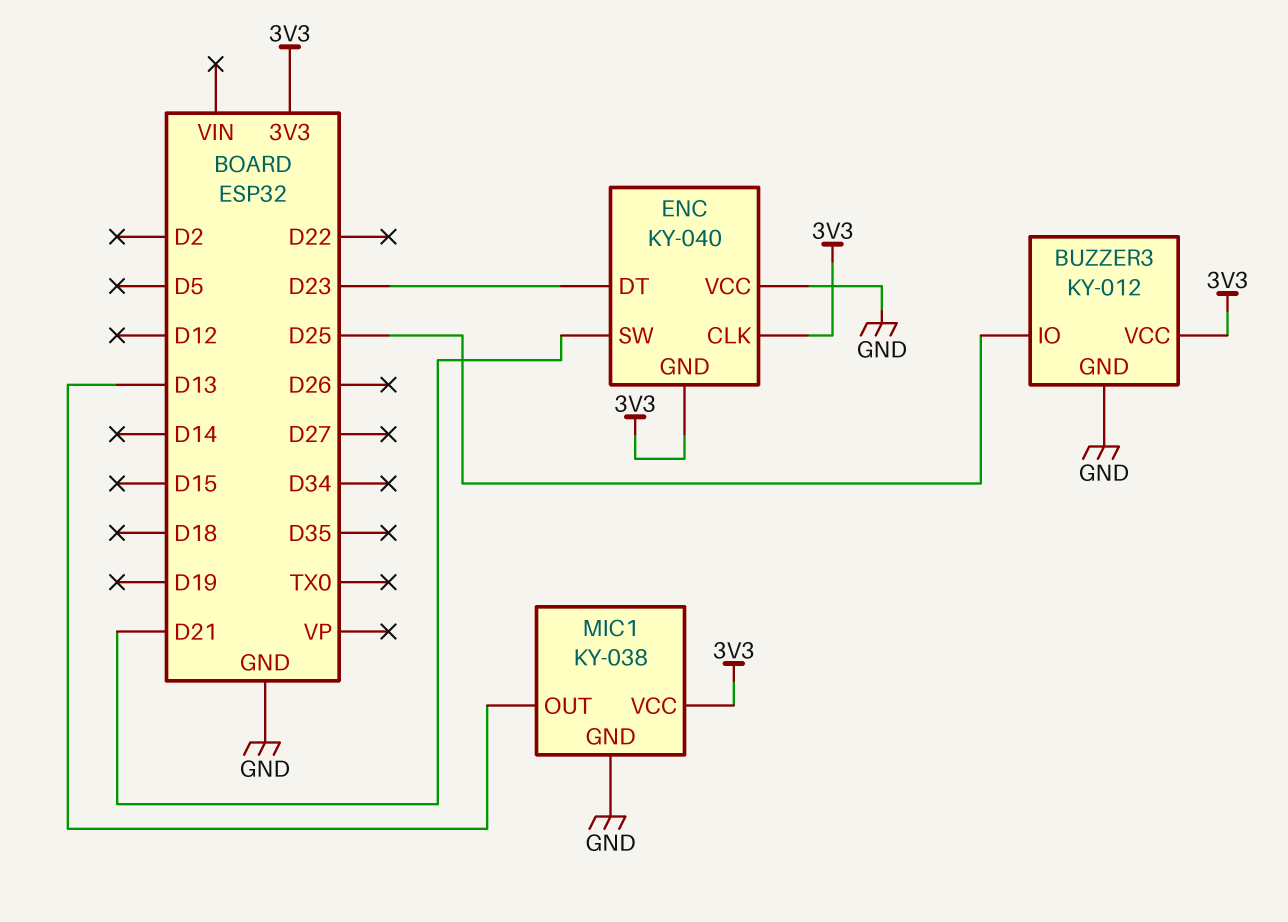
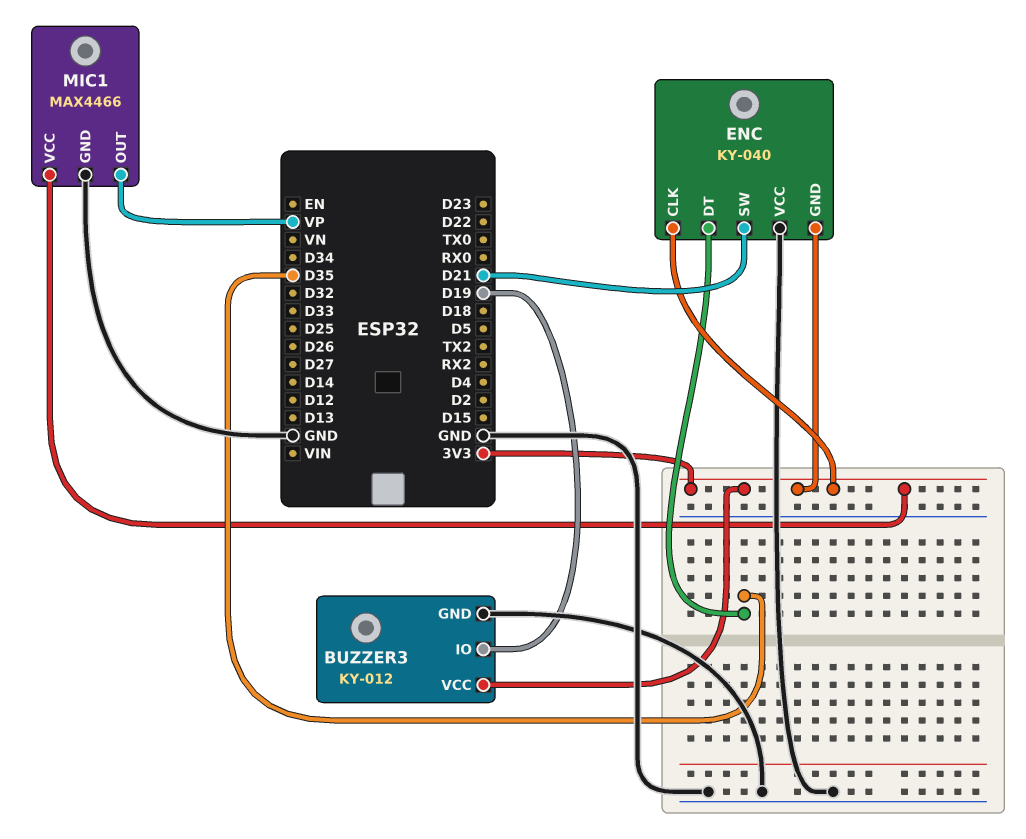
BUZZER3 pin IO: D25 -> D19
ENC pin DT: D23 -> D35
MIC1: KY-038 -> MAX4466
MIC1 pin OUT: D13 -> VP

